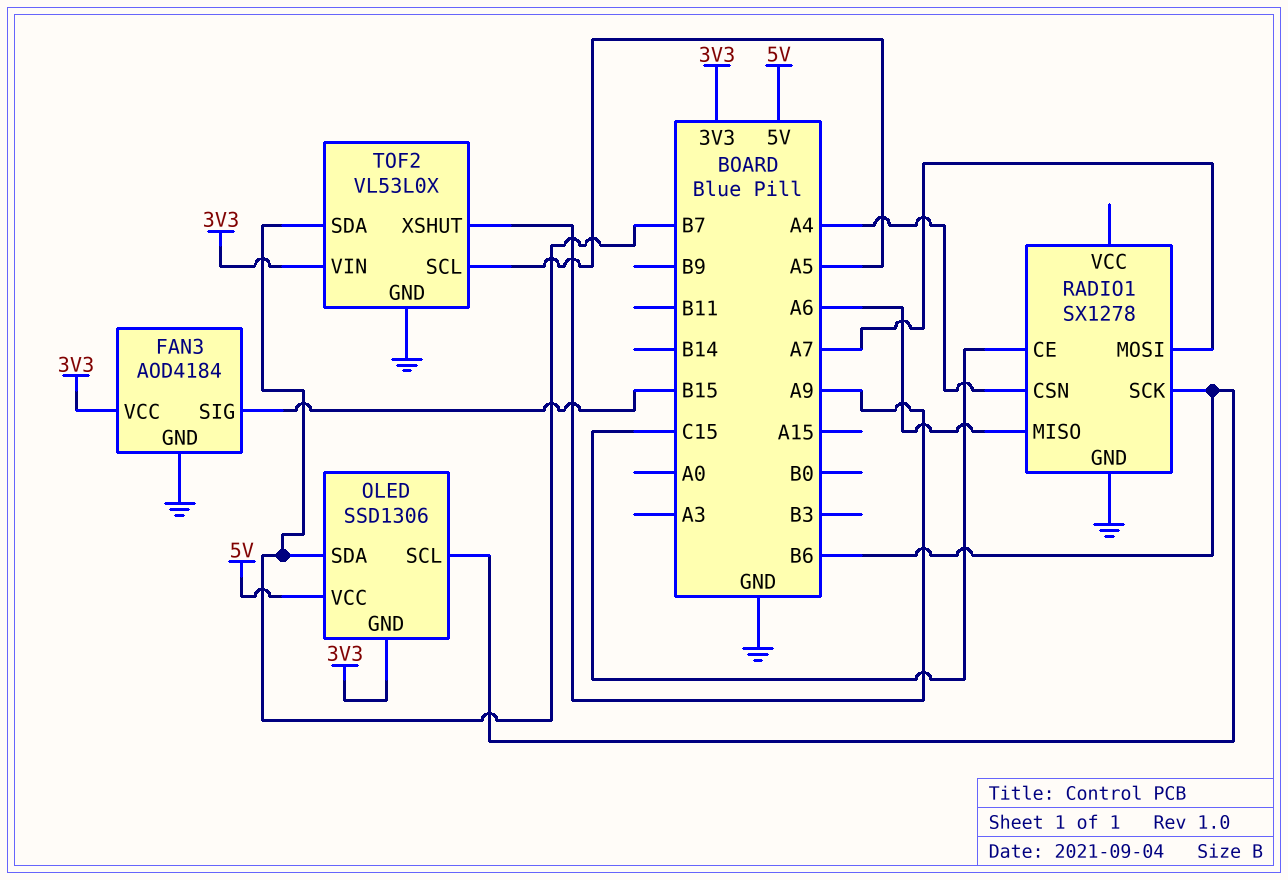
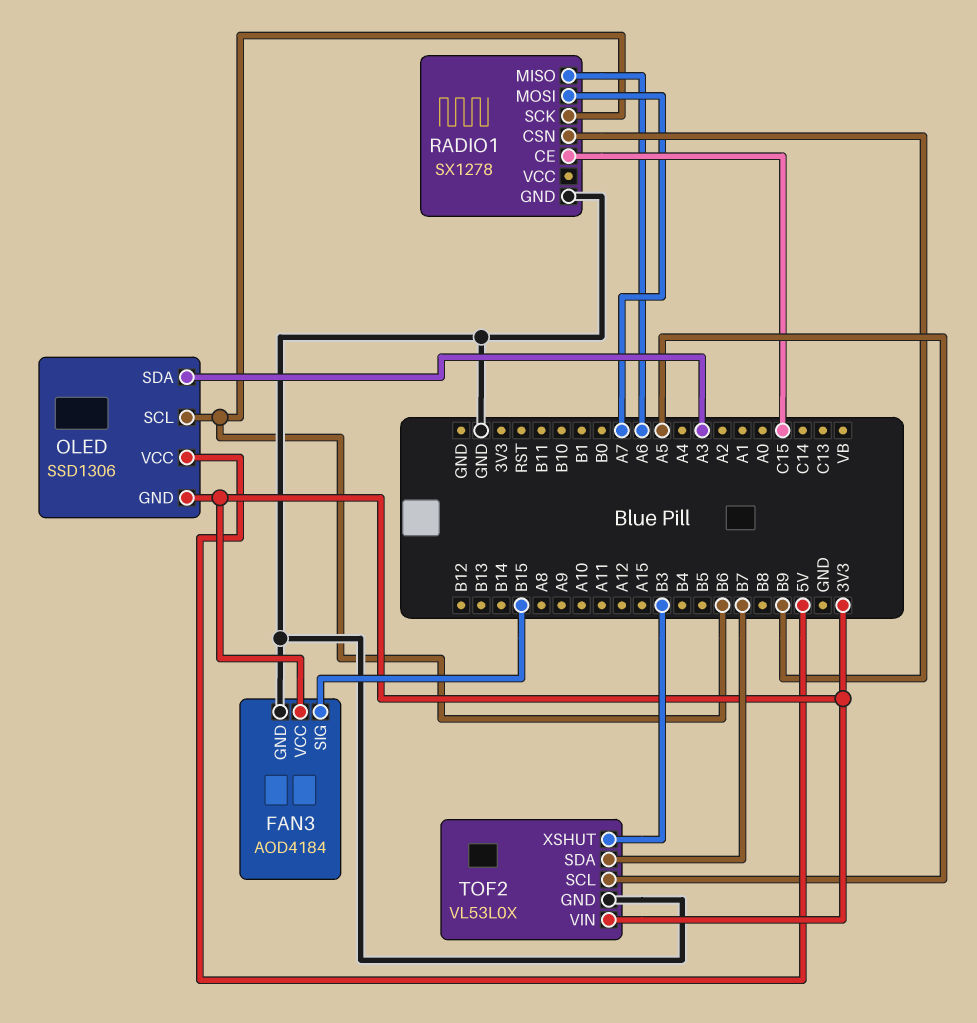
OLED pin SDA: B7 -> A3
RADIO1 pin CSN: A4 -> B9
TOF2 pin XSHUT: A9 -> B3

